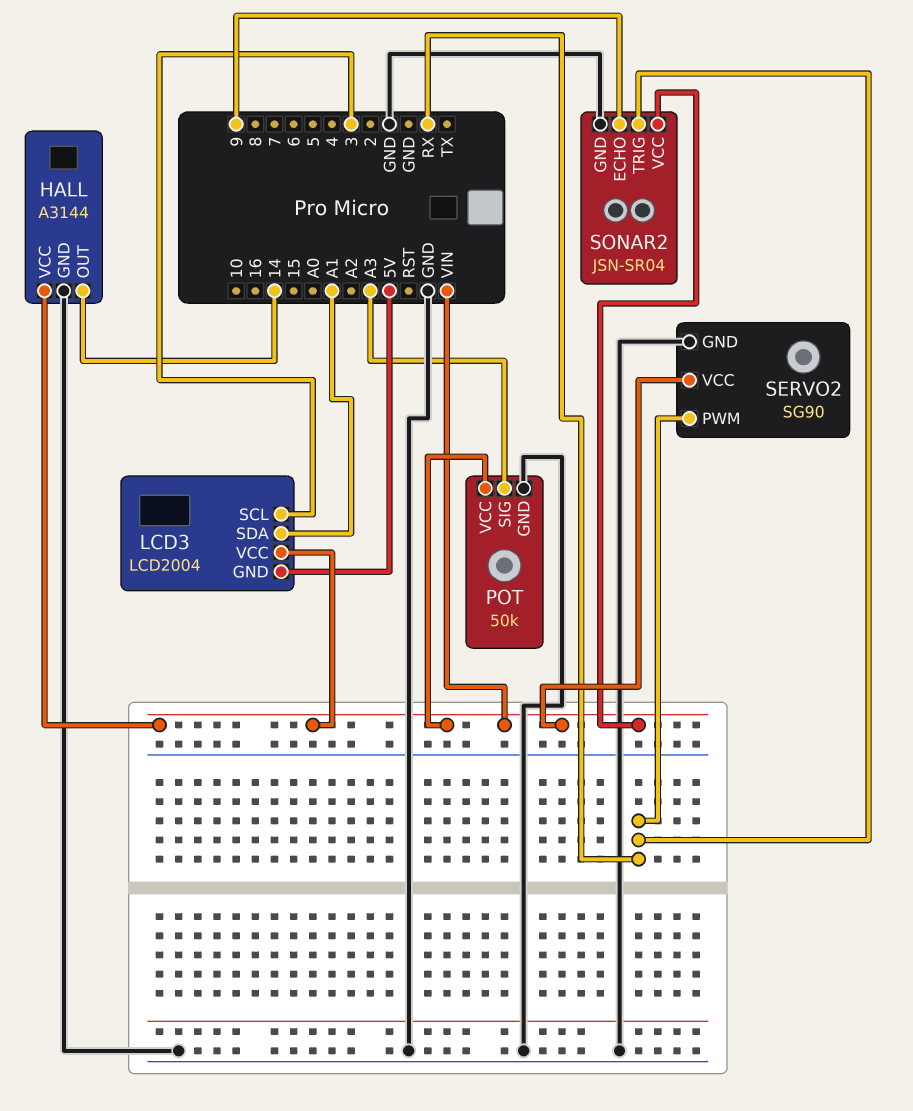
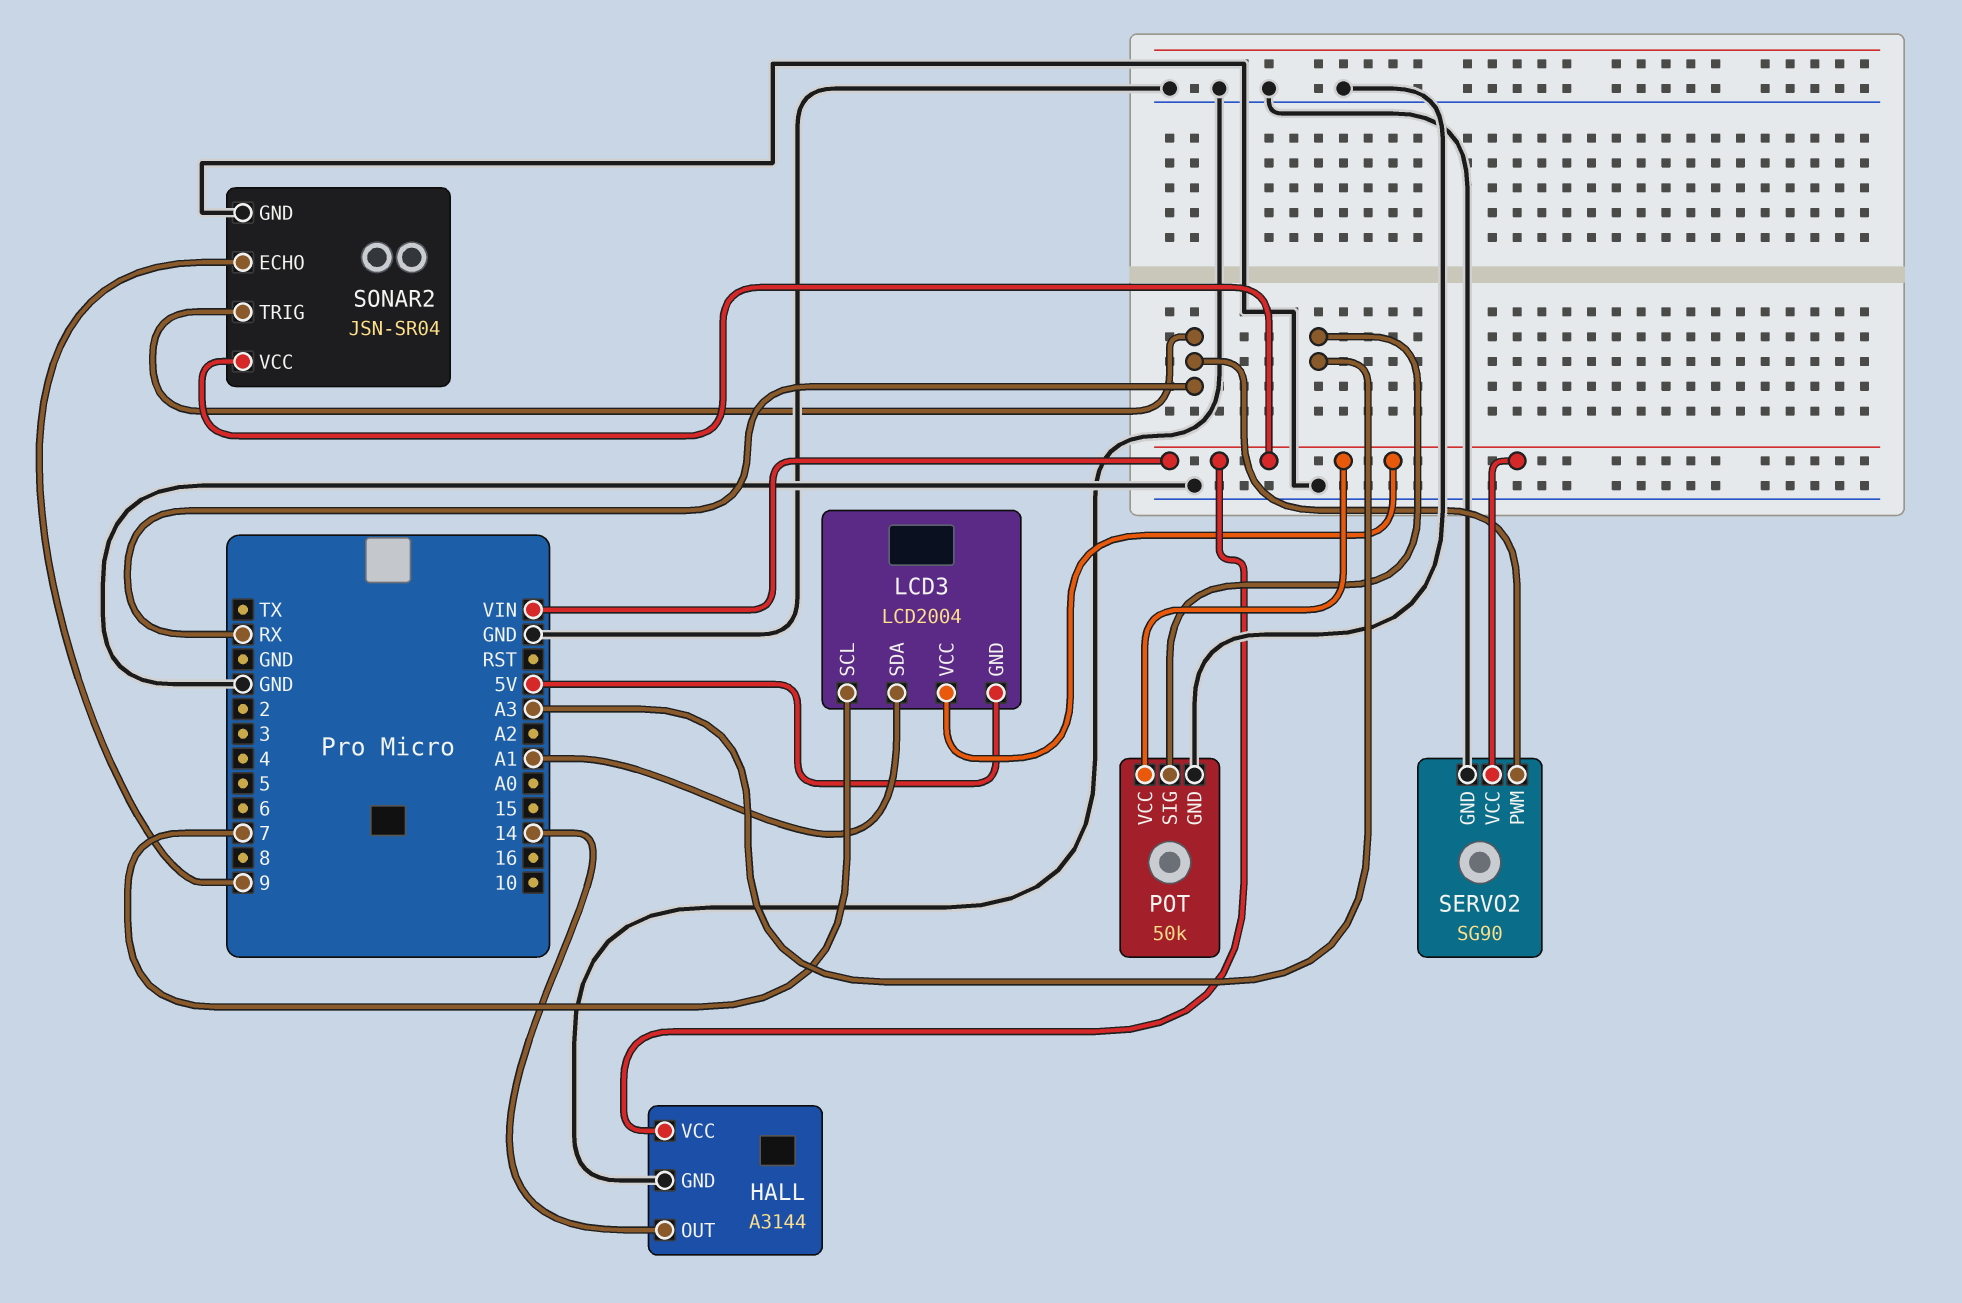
LCD3 pin SCL: 3 -> 7

